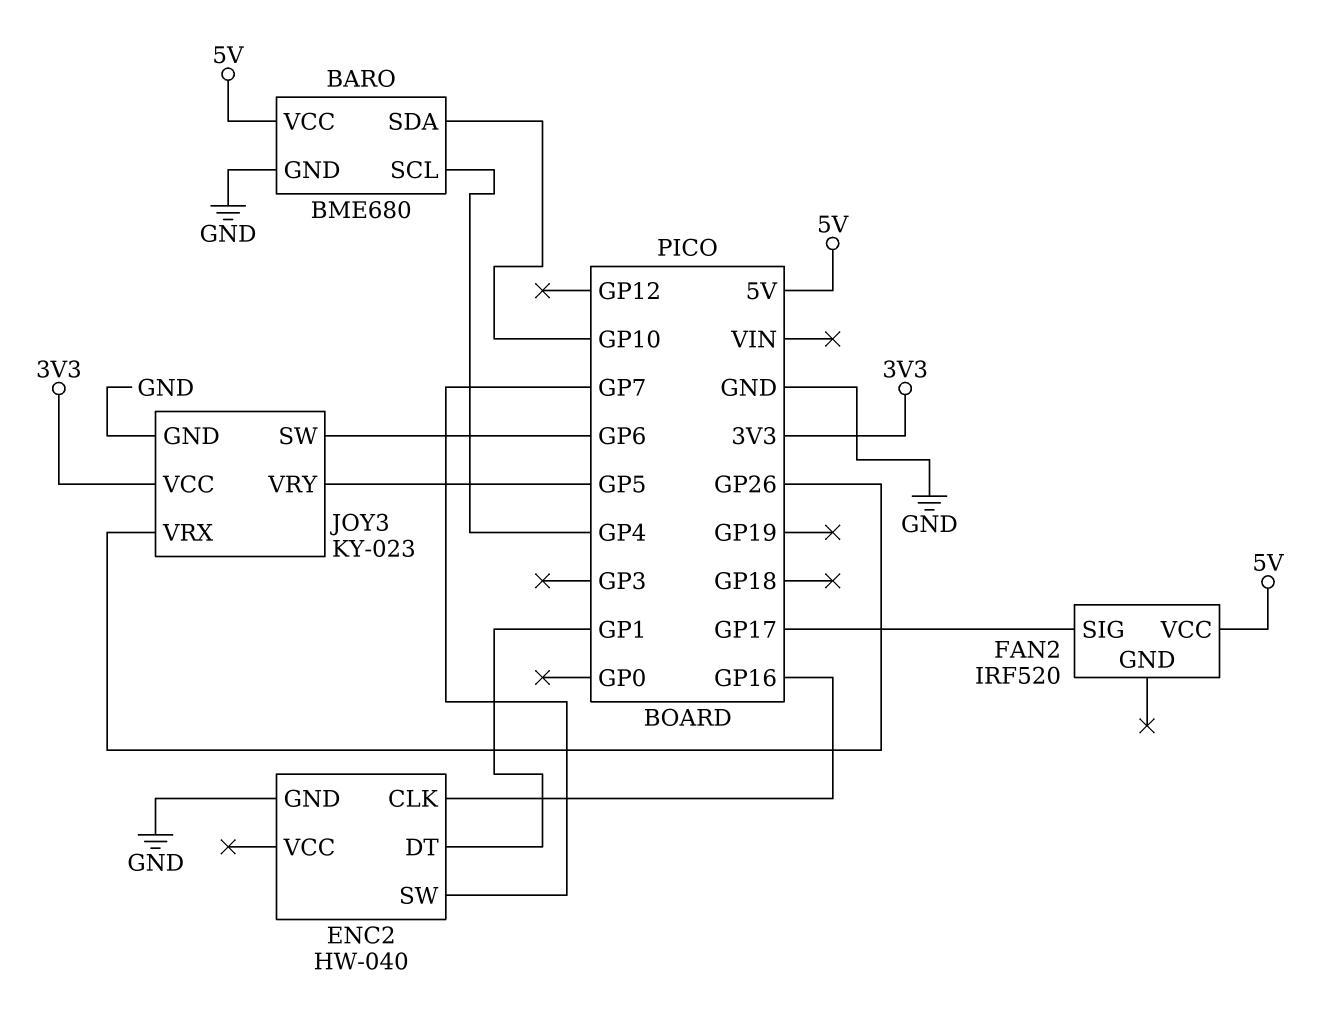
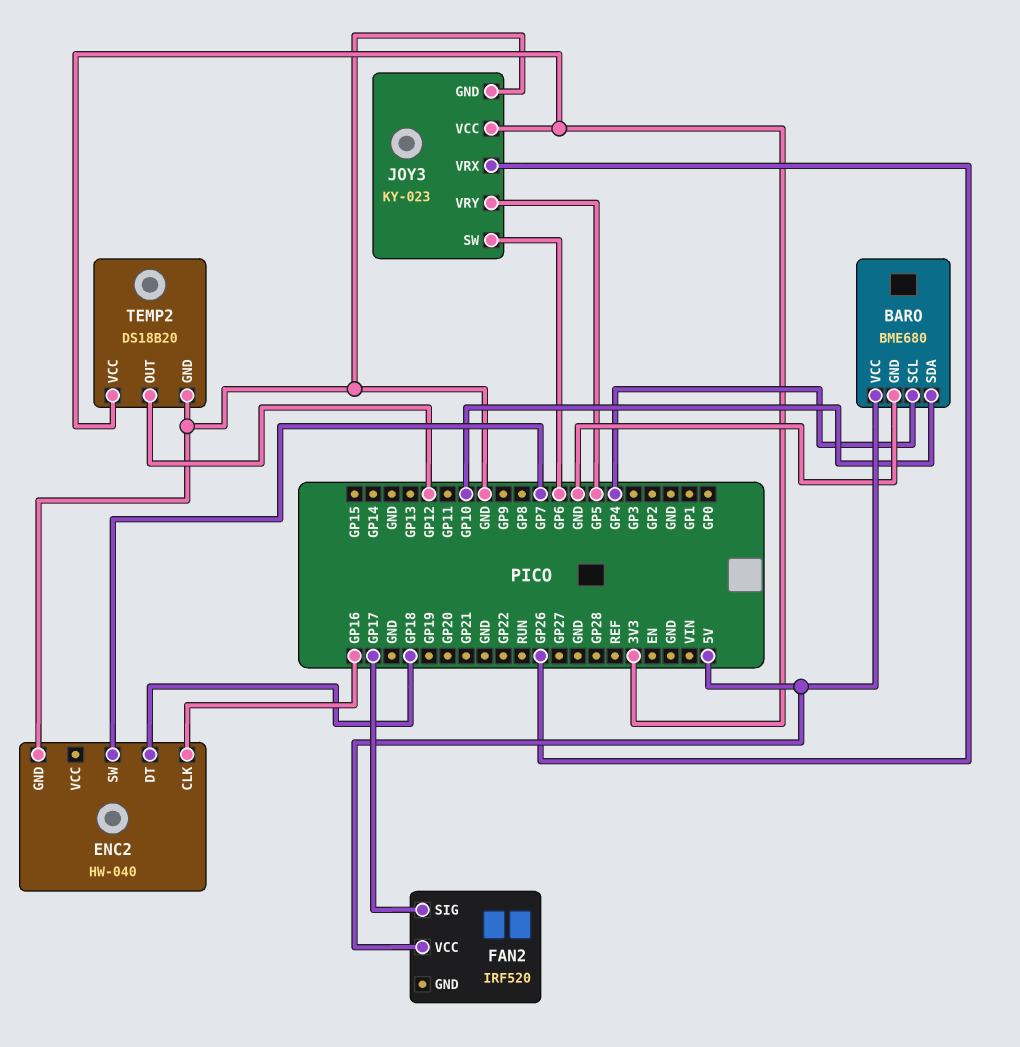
ENC2 pin DT: GP1 -> GP18
TEMP2: none -> DS18B20
TEMP2 pin GND: none -> GND
TEMP2 pin OUT: none -> GP12
TEMP2 pin VCC: none -> 3V3

